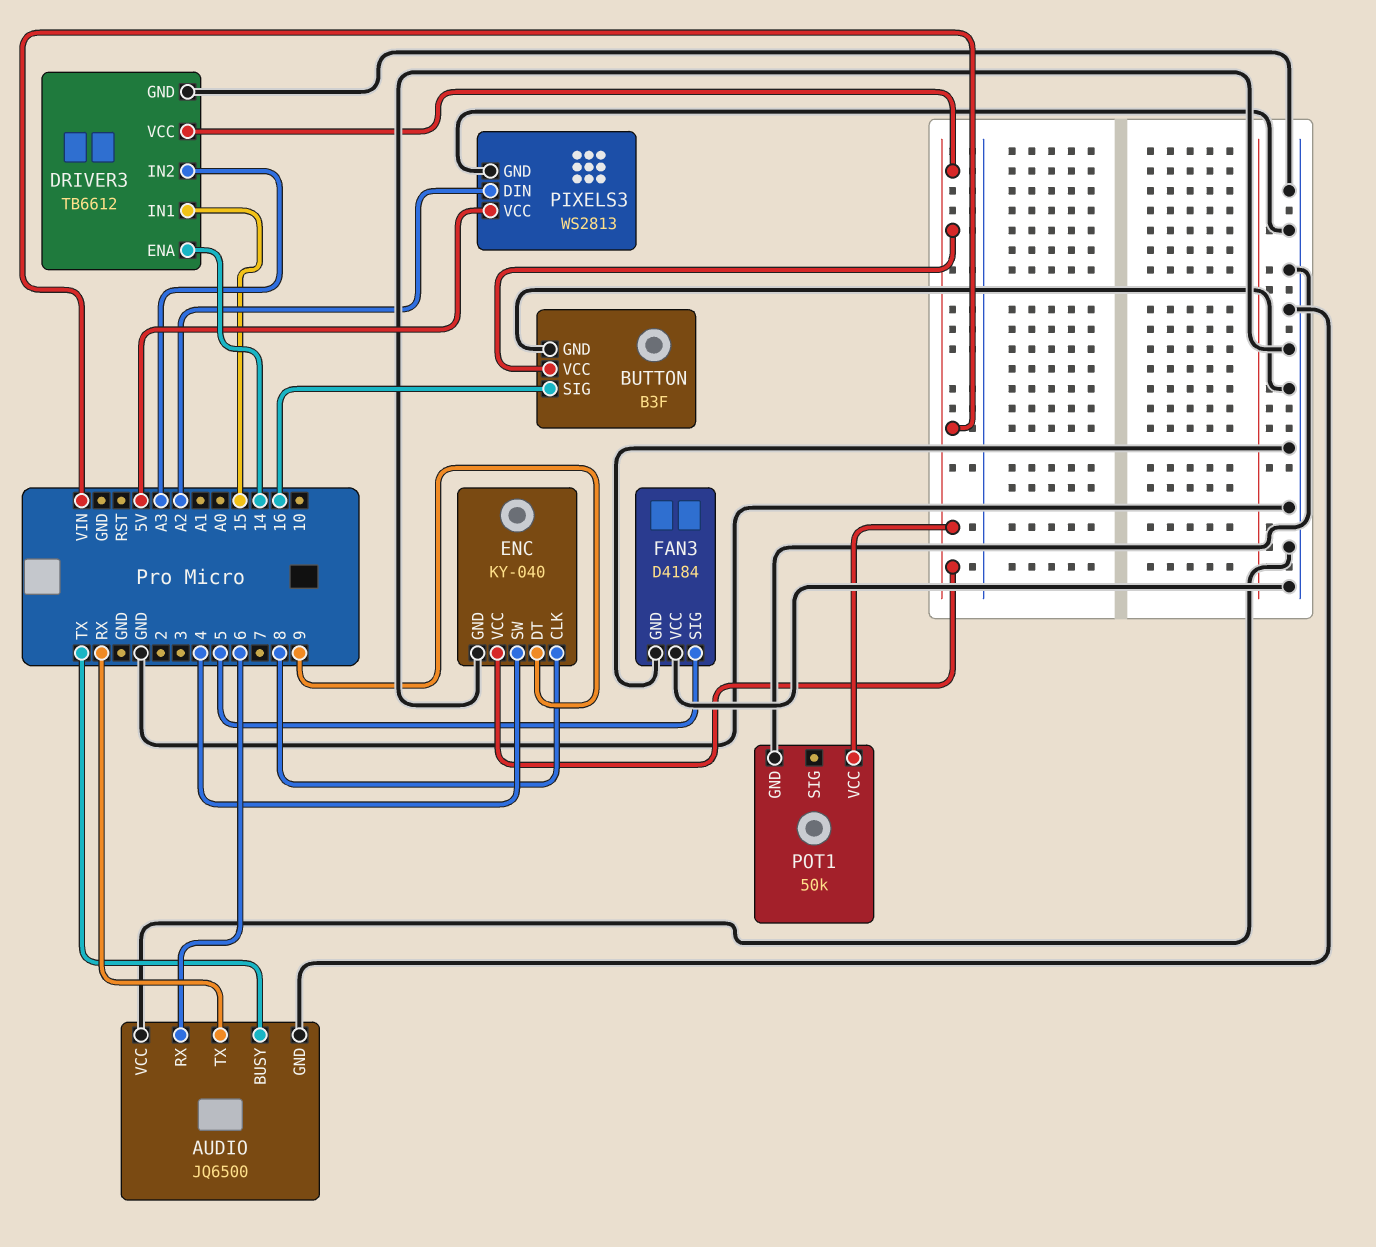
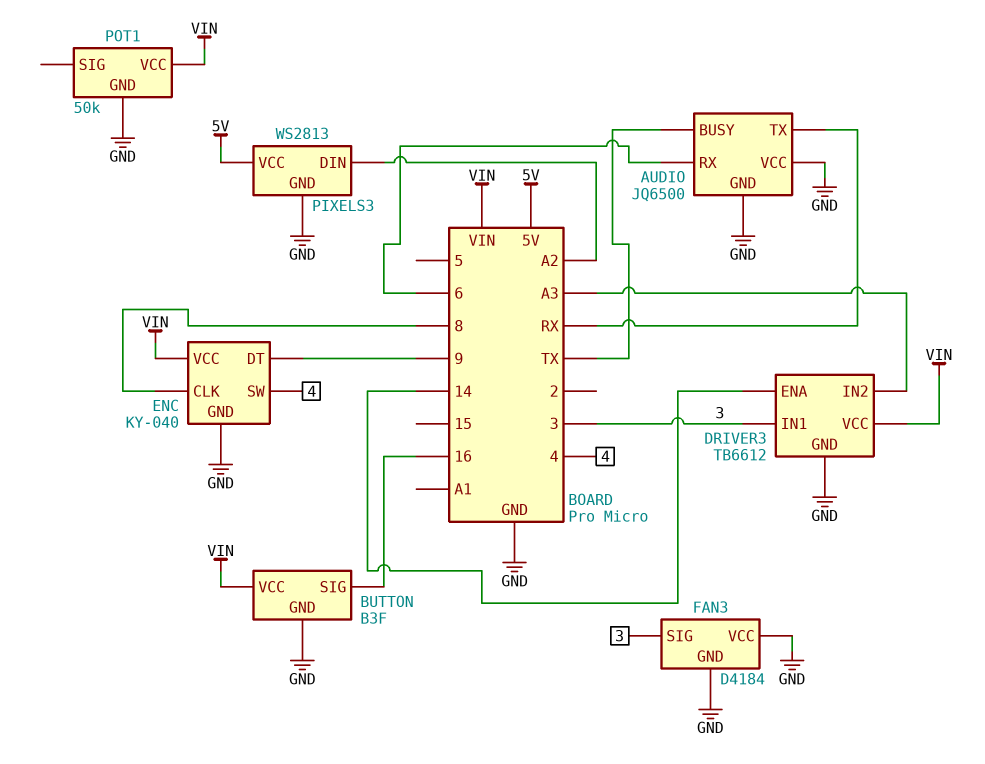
DRIVER3 pin IN1: 15 -> 3
FAN3 pin SIG: 5 -> 3

